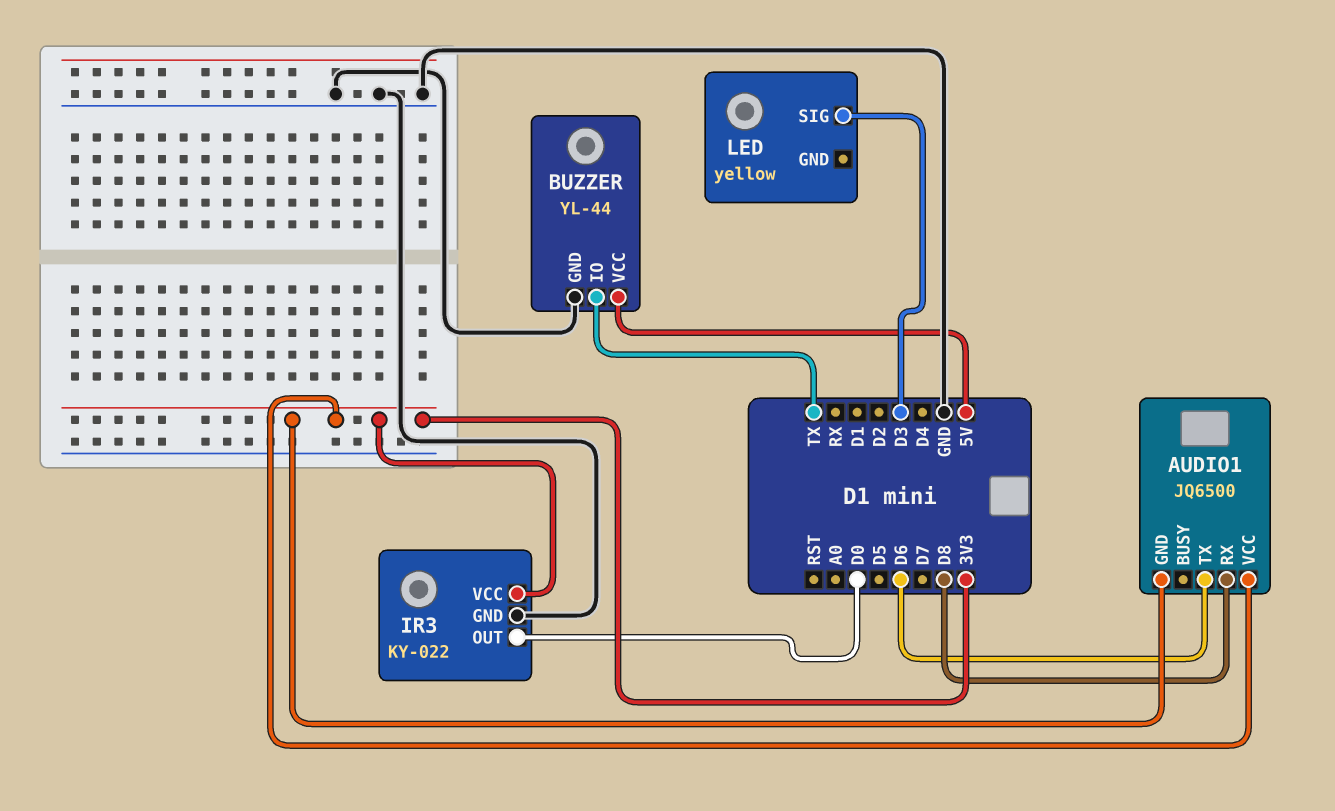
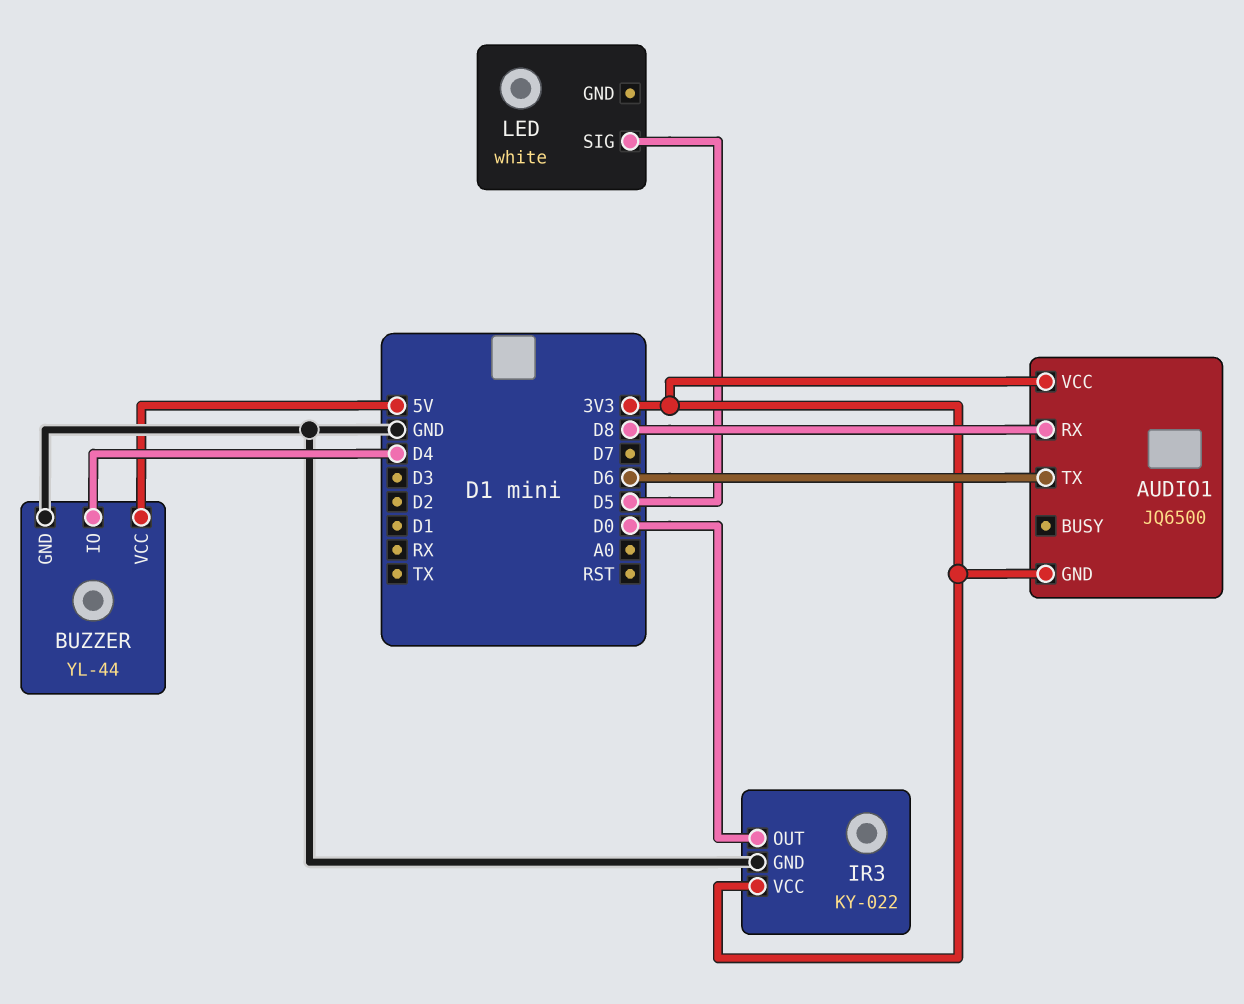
BUZZER pin IO: TX -> D4
LED: yellow -> white
LED pin SIG: D3 -> D5

